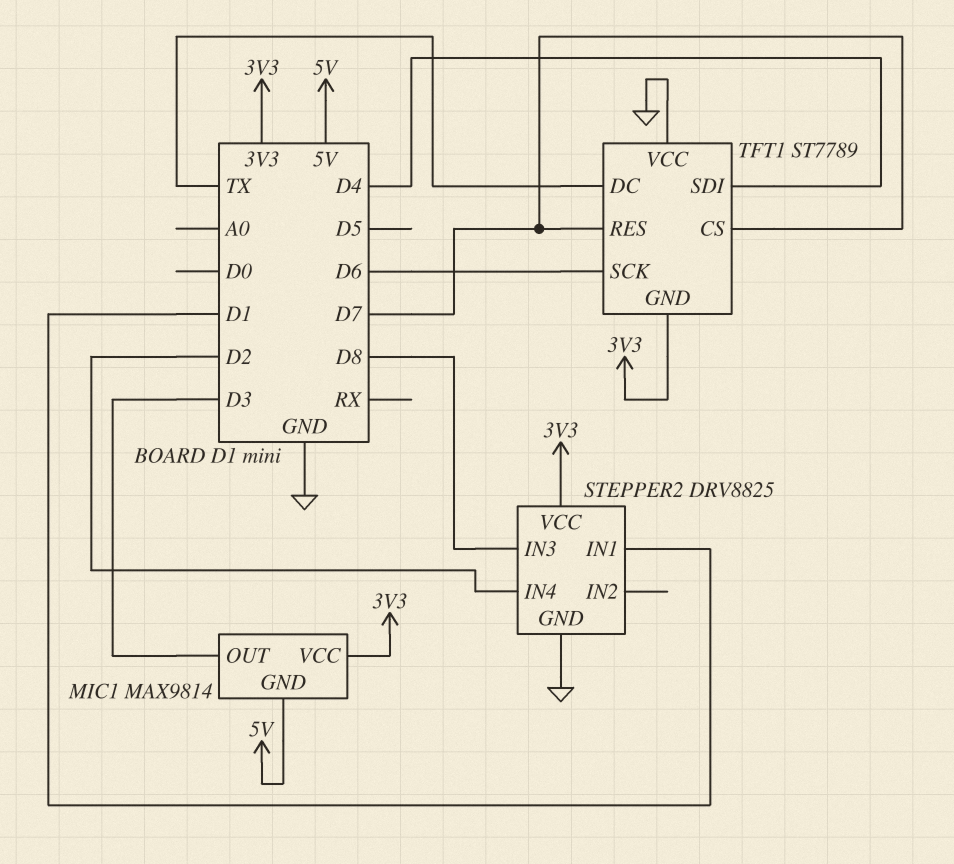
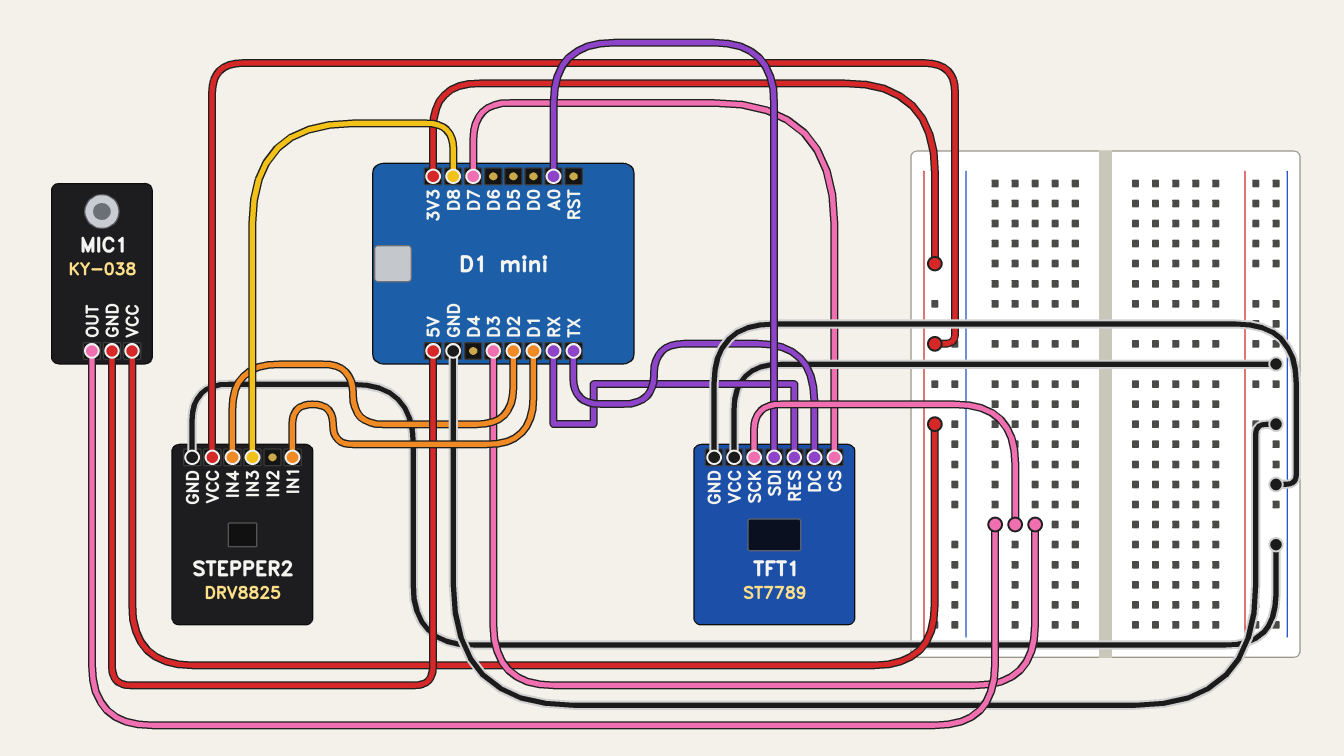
MIC1: MAX9814 -> KY-038
TFT1 pin GND: 3V3 -> GND
TFT1 pin RES: D7 -> RX
TFT1 pin SCK: D6 -> D3
TFT1 pin SDI: D4 -> A0

